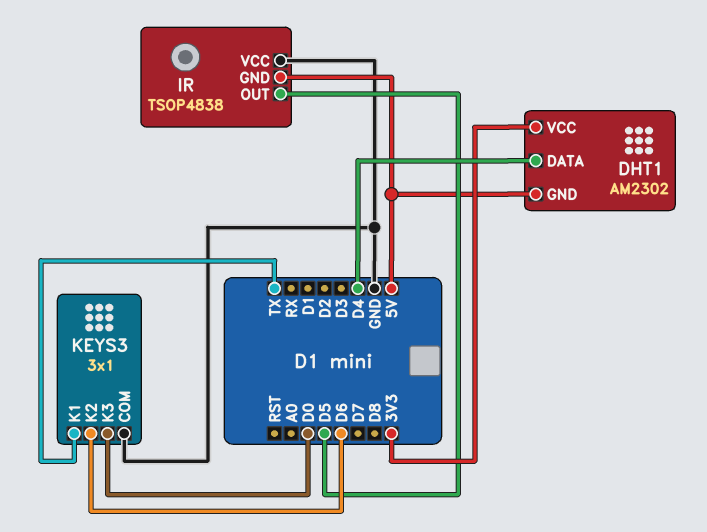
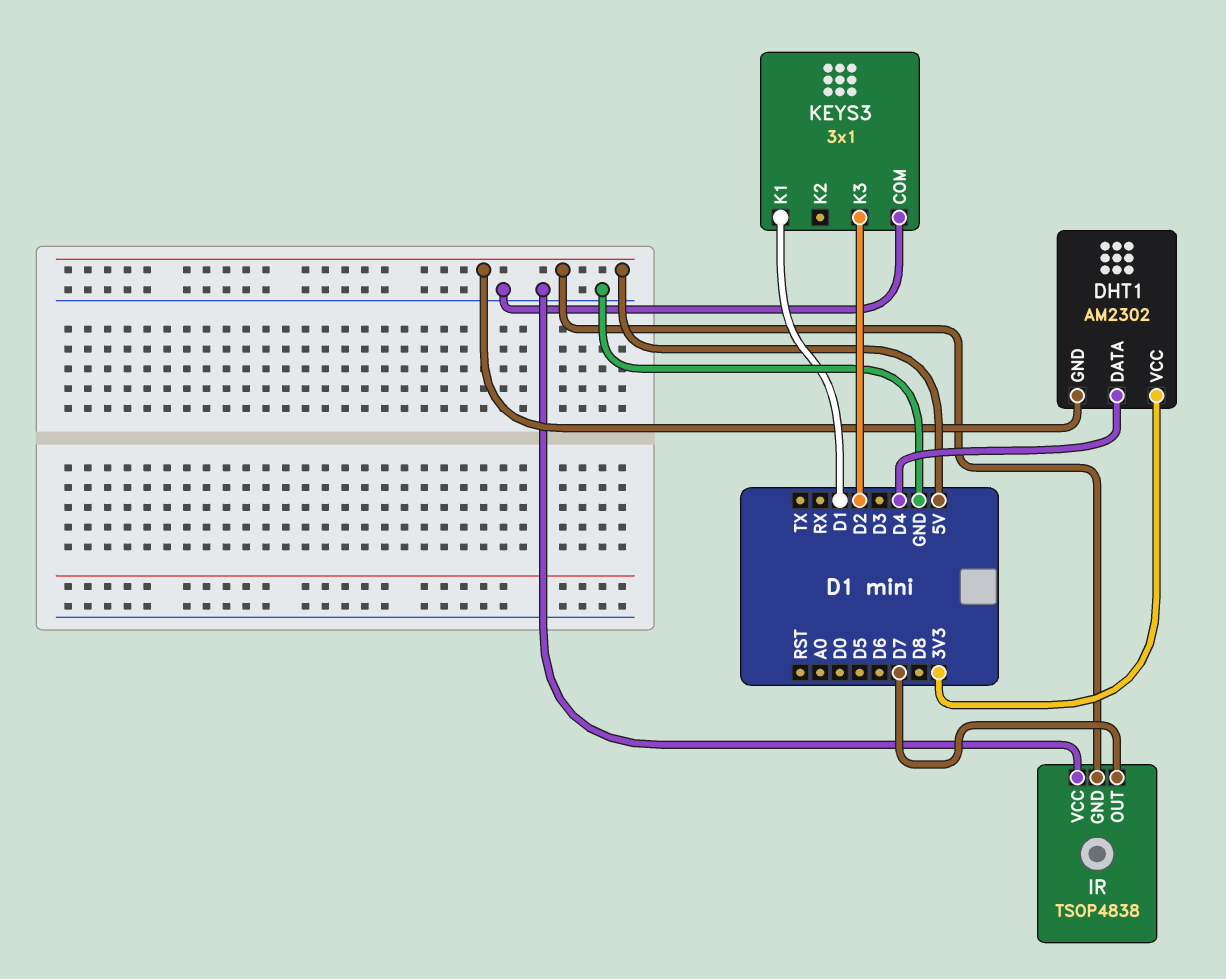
IR pin OUT: D5 -> D7
KEYS3 pin K1: TX -> D1
KEYS3 pin K2: D6 -> none
KEYS3 pin K3: D0 -> D2

